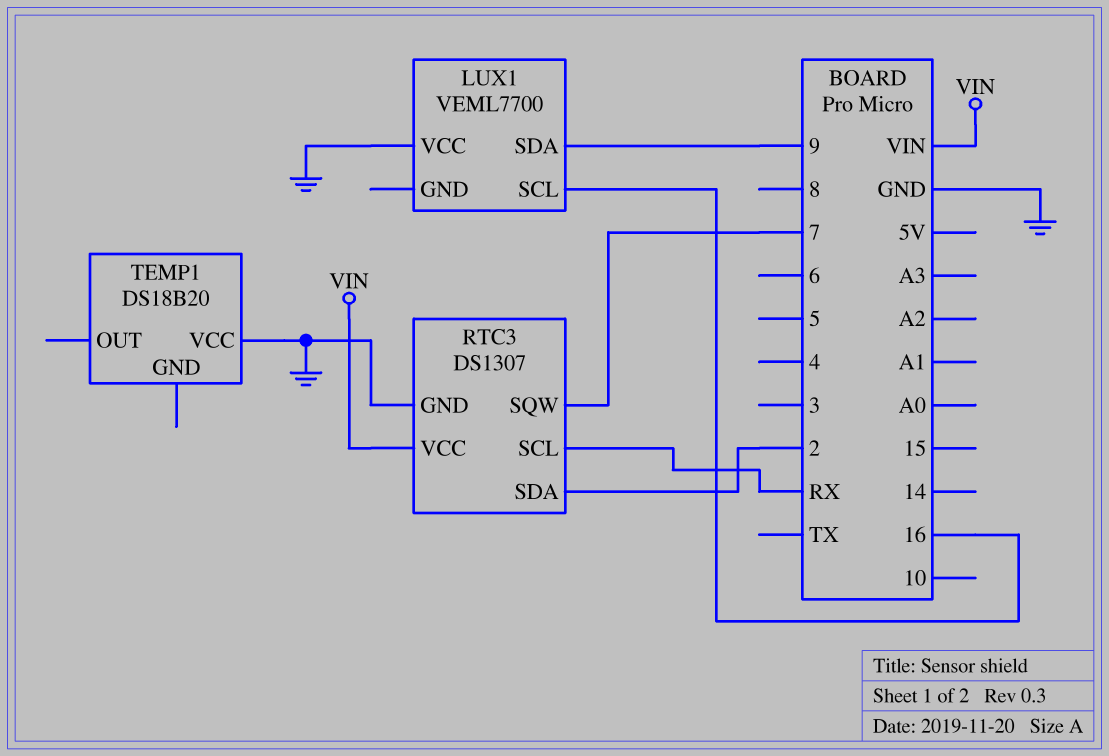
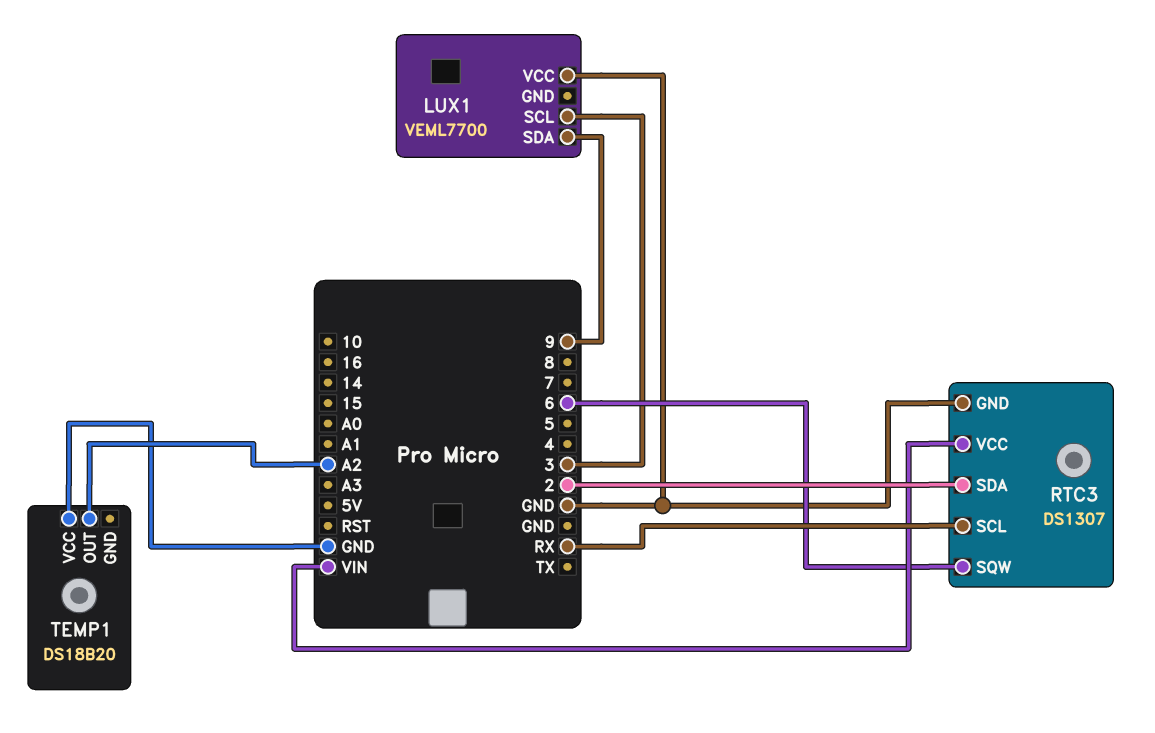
LUX1 pin SCL: 16 -> 3
RTC3 pin SQW: 7 -> 6
TEMP1 pin OUT: none -> A2

